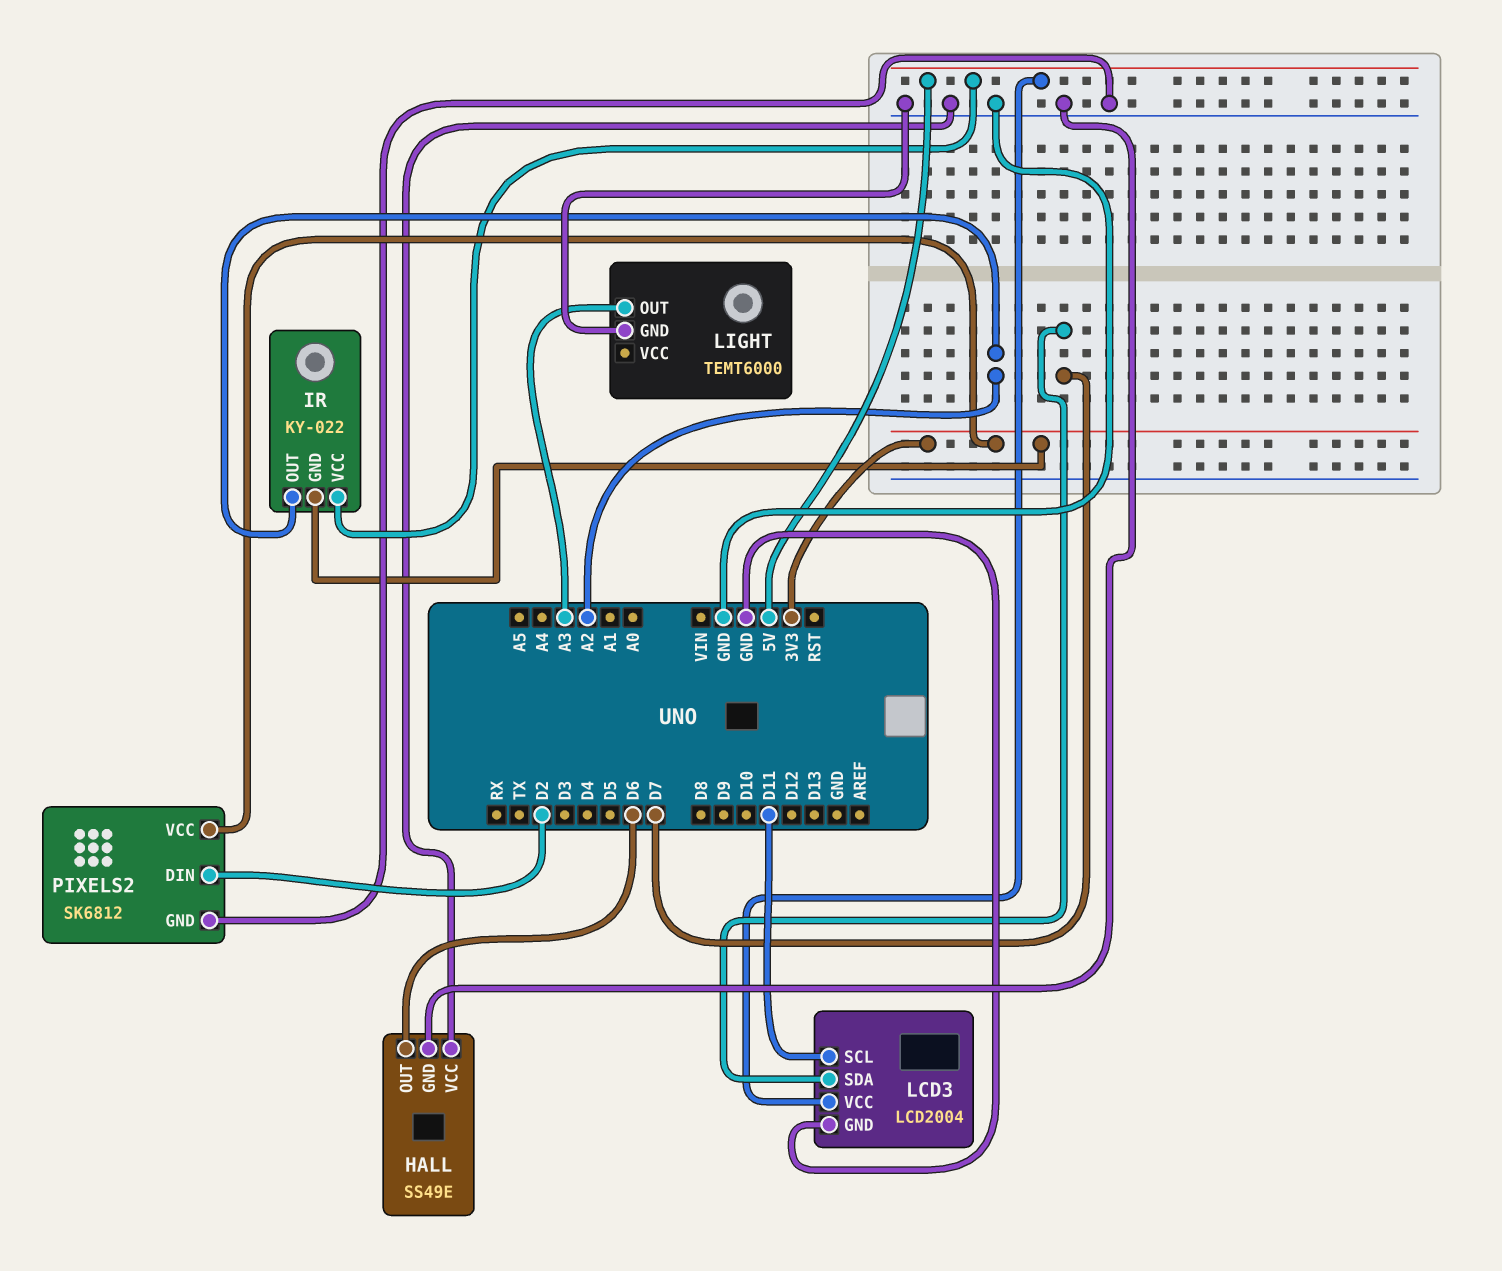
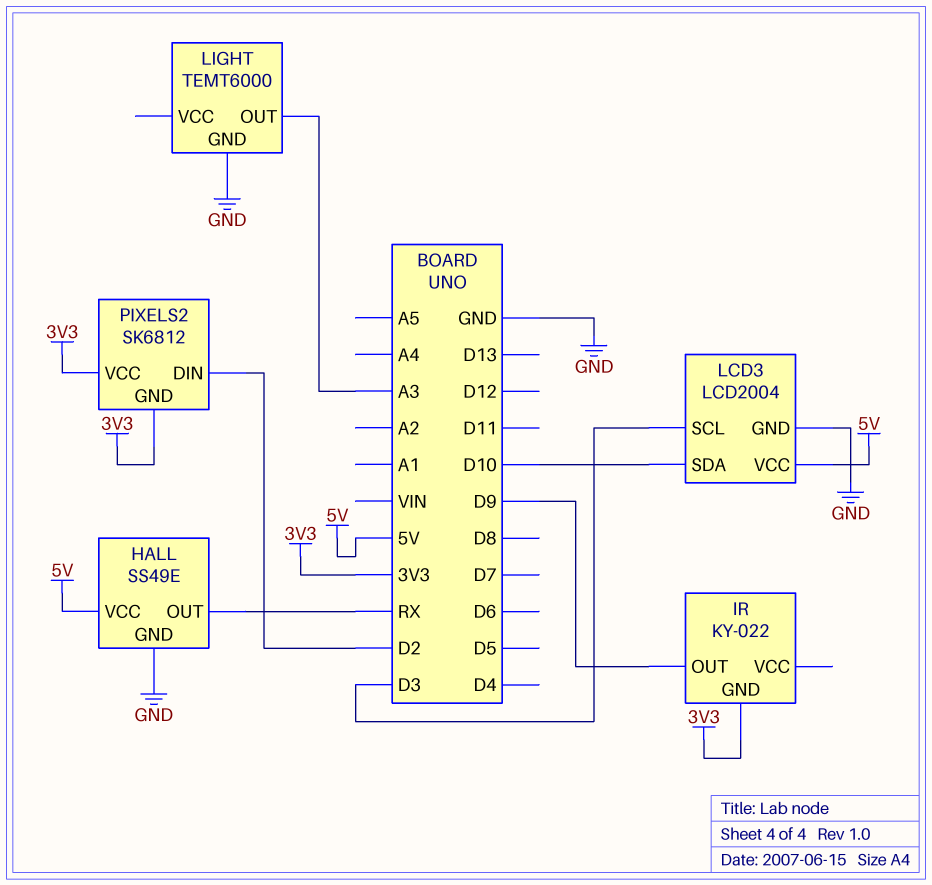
HALL pin OUT: D6 -> RX
HALL pin VCC: GND -> 5V
IR pin OUT: A2 -> D9
IR pin VCC: 5V -> none
LCD3 pin SCL: D11 -> D3
LCD3 pin SDA: D7 -> D10
PIXELS2 pin GND: GND -> 3V3

